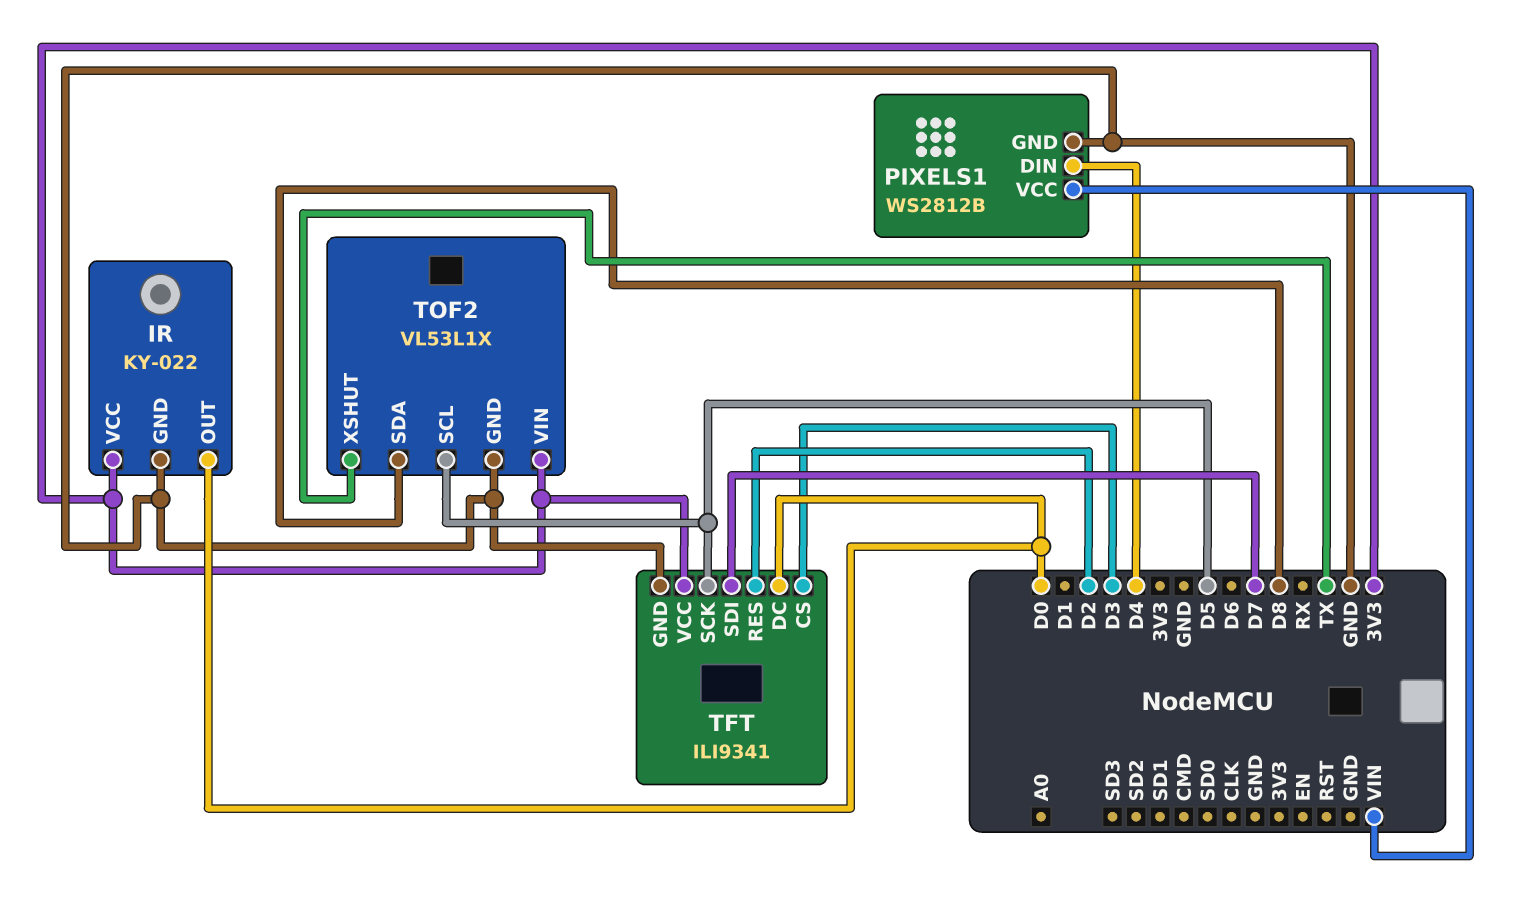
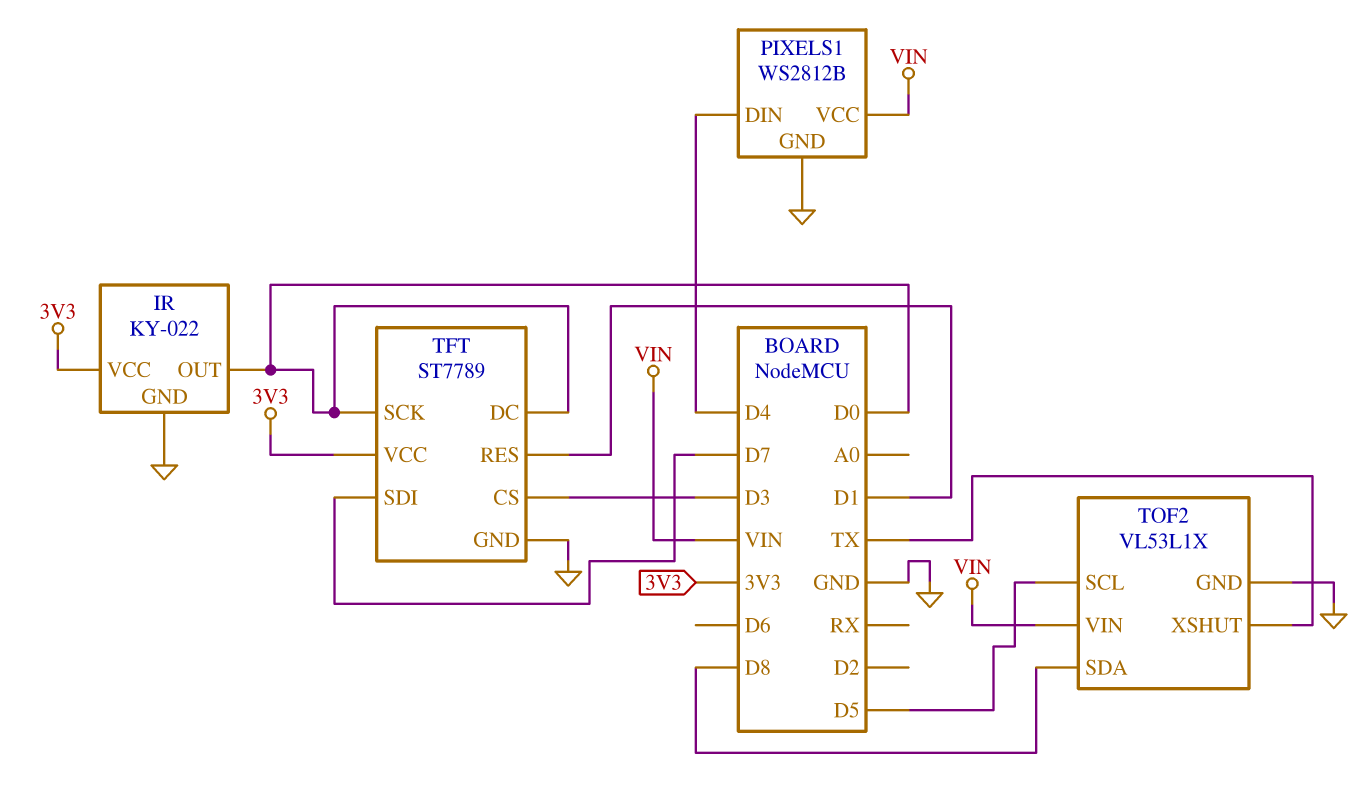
TFT: ILI9341 -> ST7789
TFT pin RES: D2 -> D1
TFT pin SCK: D5 -> D0
TOF2 pin VIN: 3V3 -> VIN

